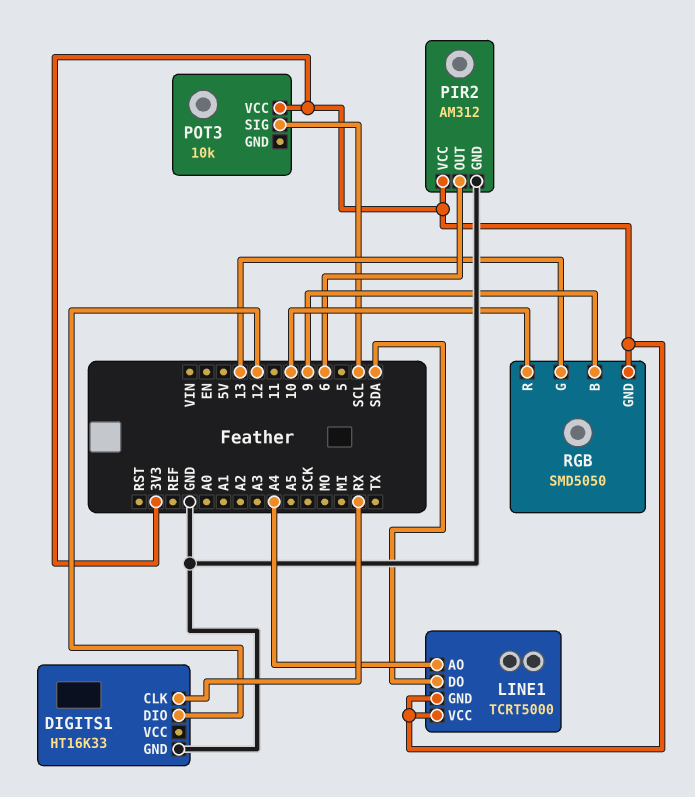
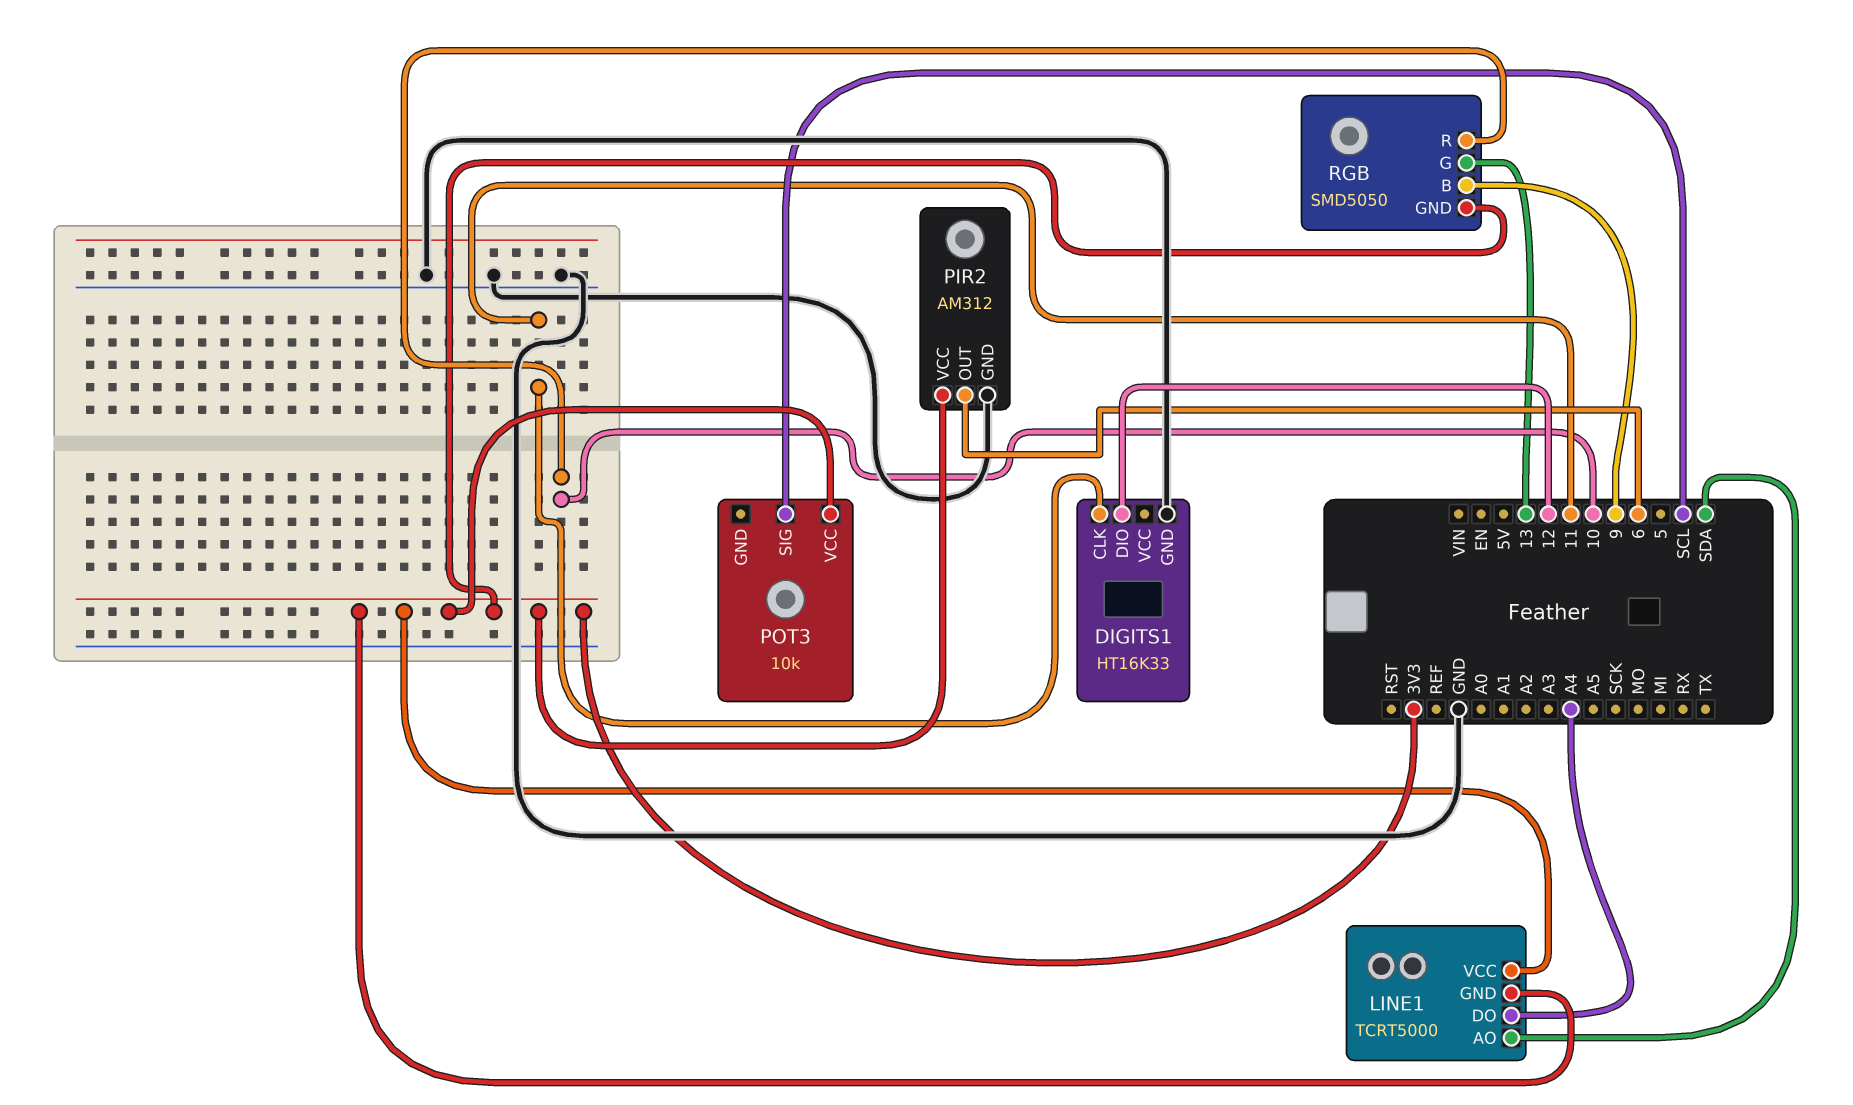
DIGITS1 pin CLK: RX -> 11
LINE1 pin AO: A4 -> SDA
LINE1 pin DO: SDA -> A4

